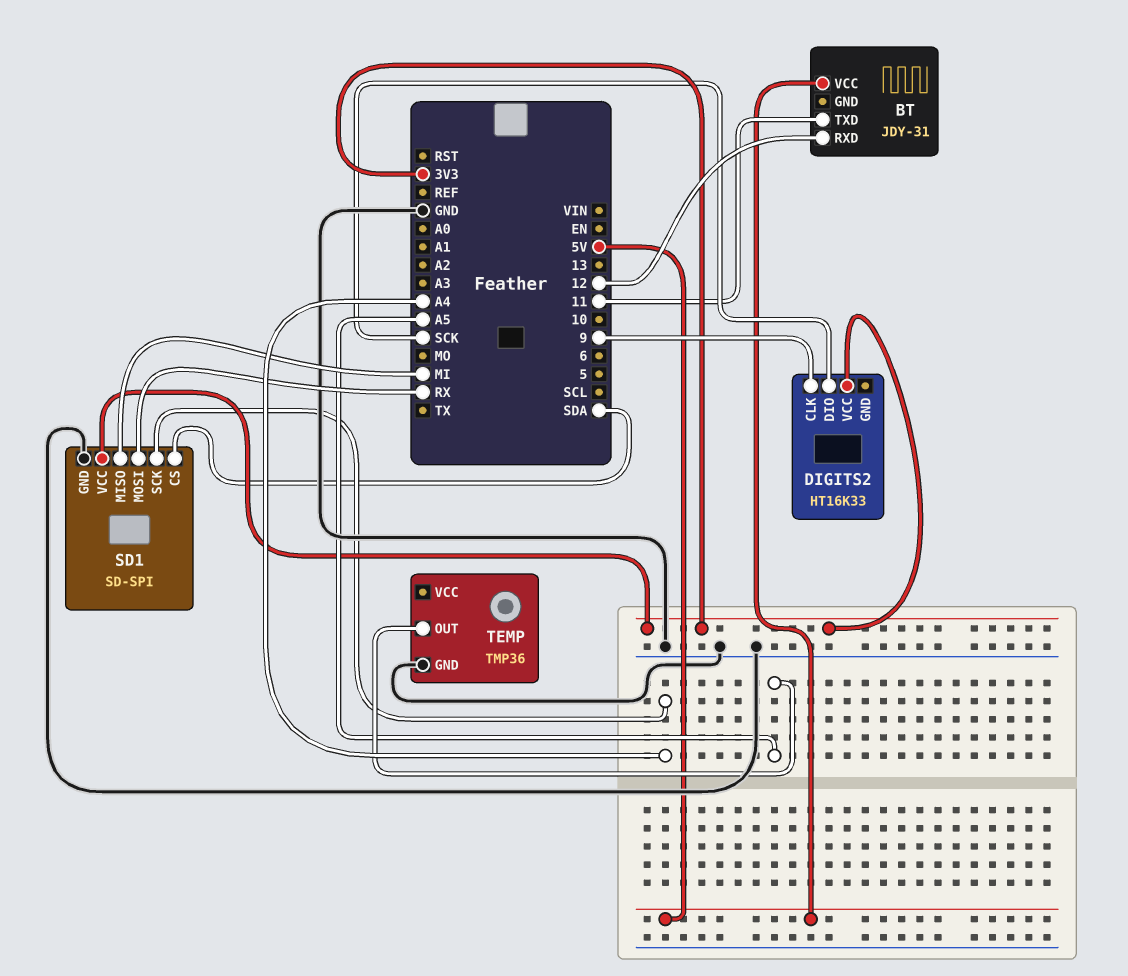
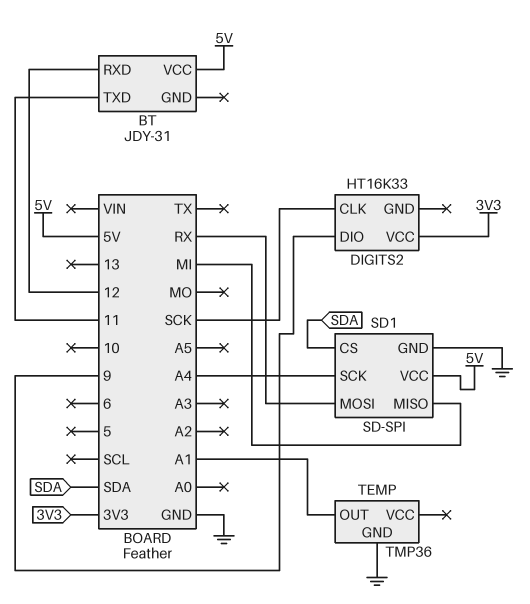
DIGITS2 pin CLK: 9 -> SCK
DIGITS2 pin DIO: SCK -> 9
SD1 pin VCC: 3V3 -> 5V
TEMP pin OUT: A5 -> A1

